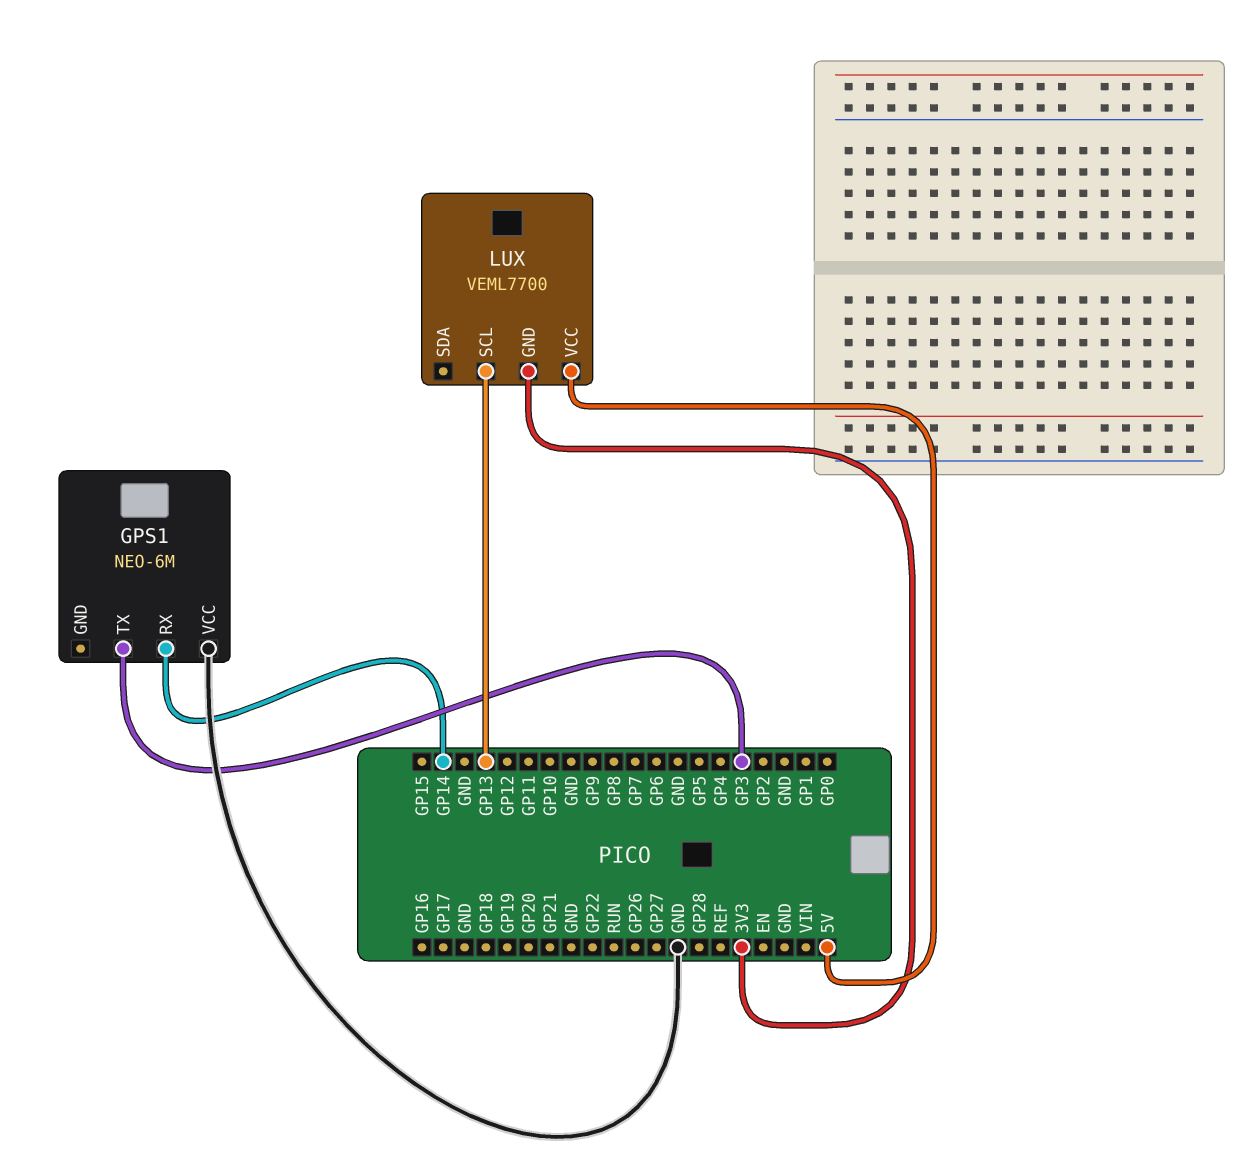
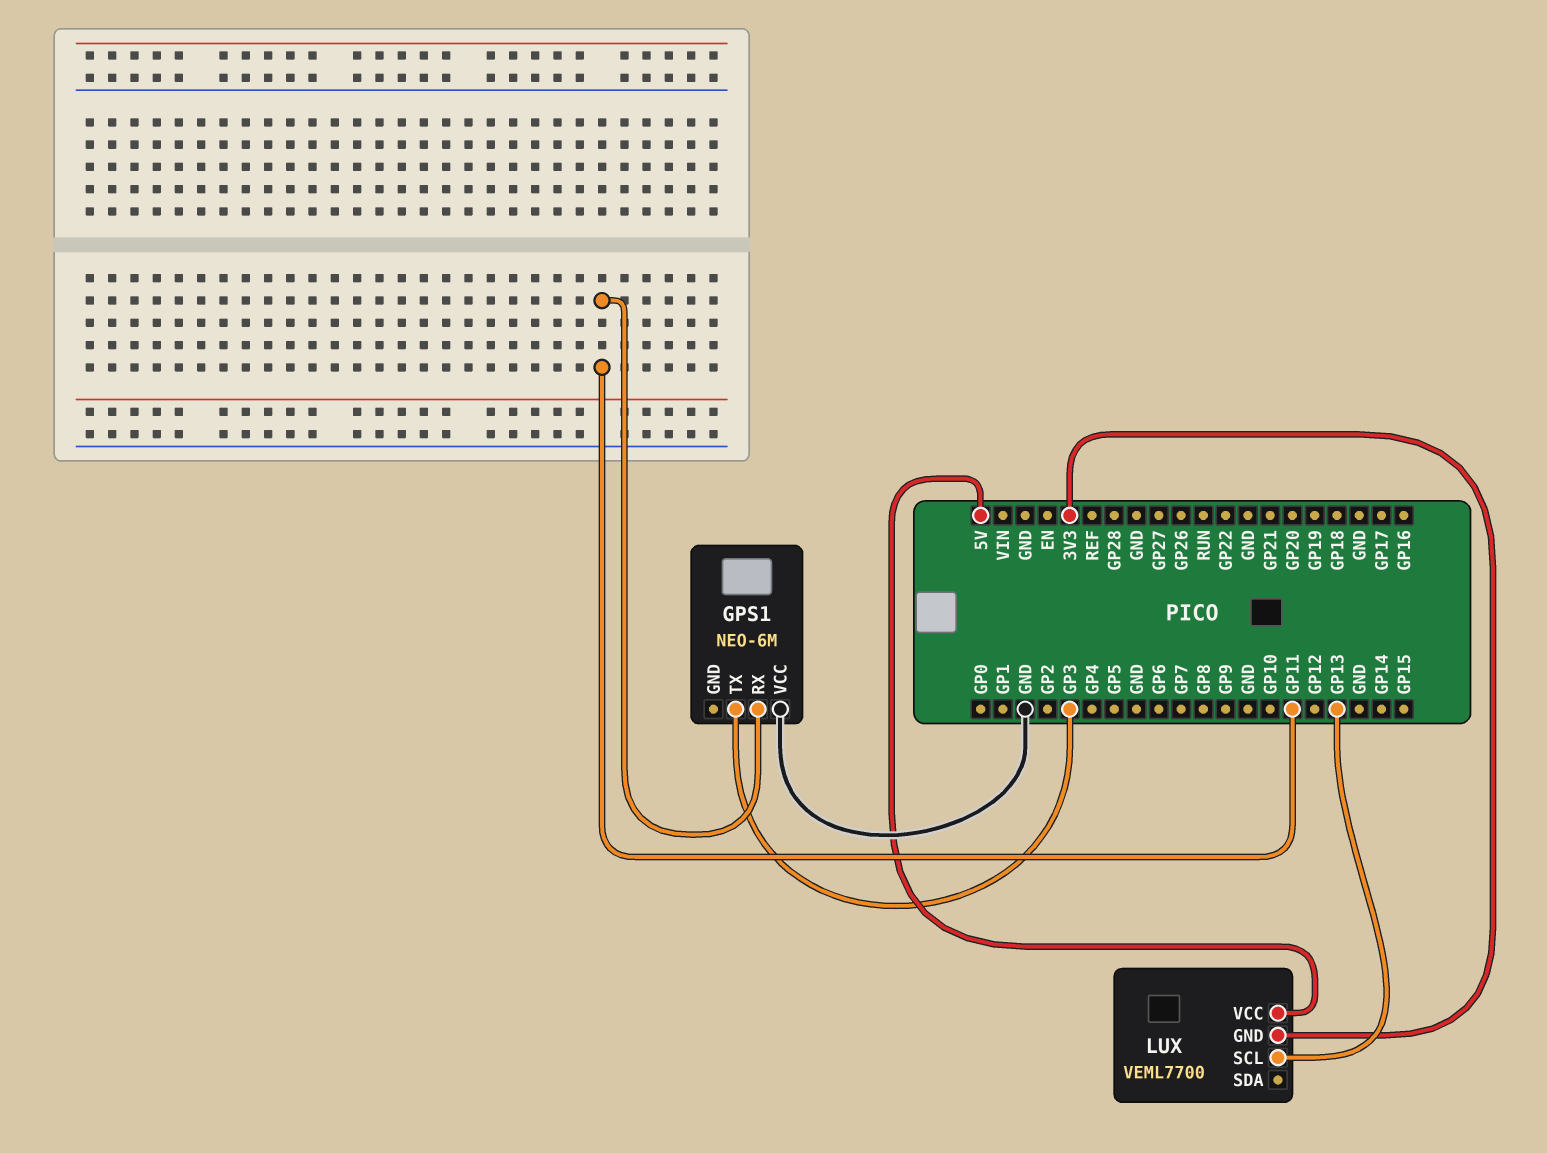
GPS1 pin RX: GP14 -> GP11

